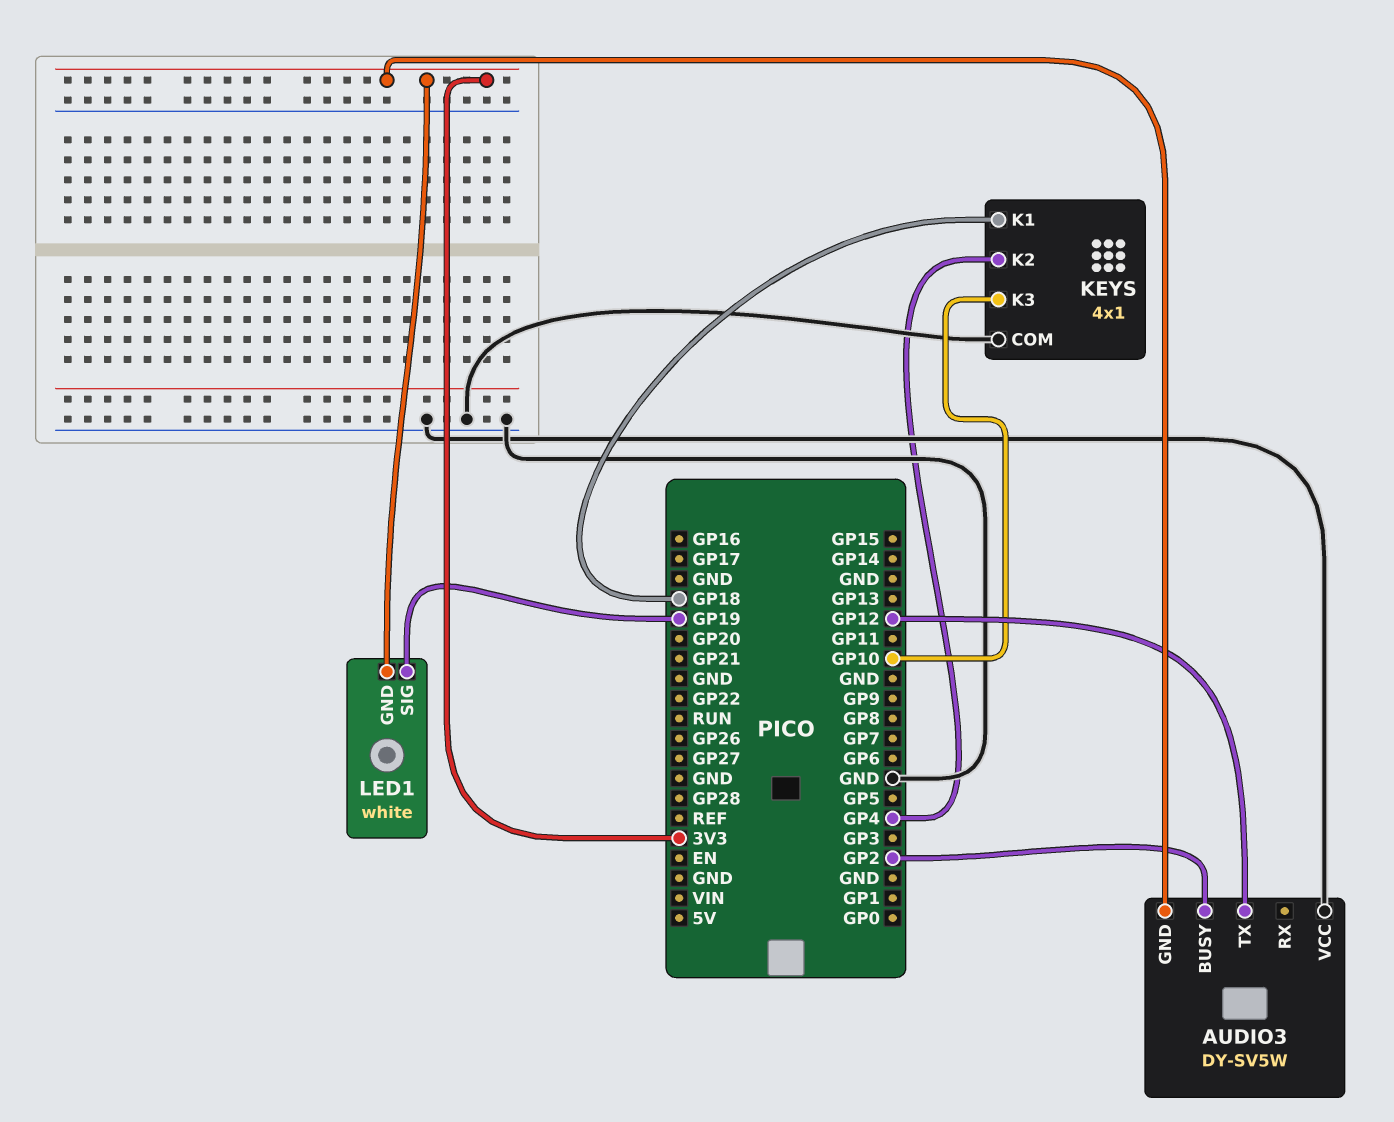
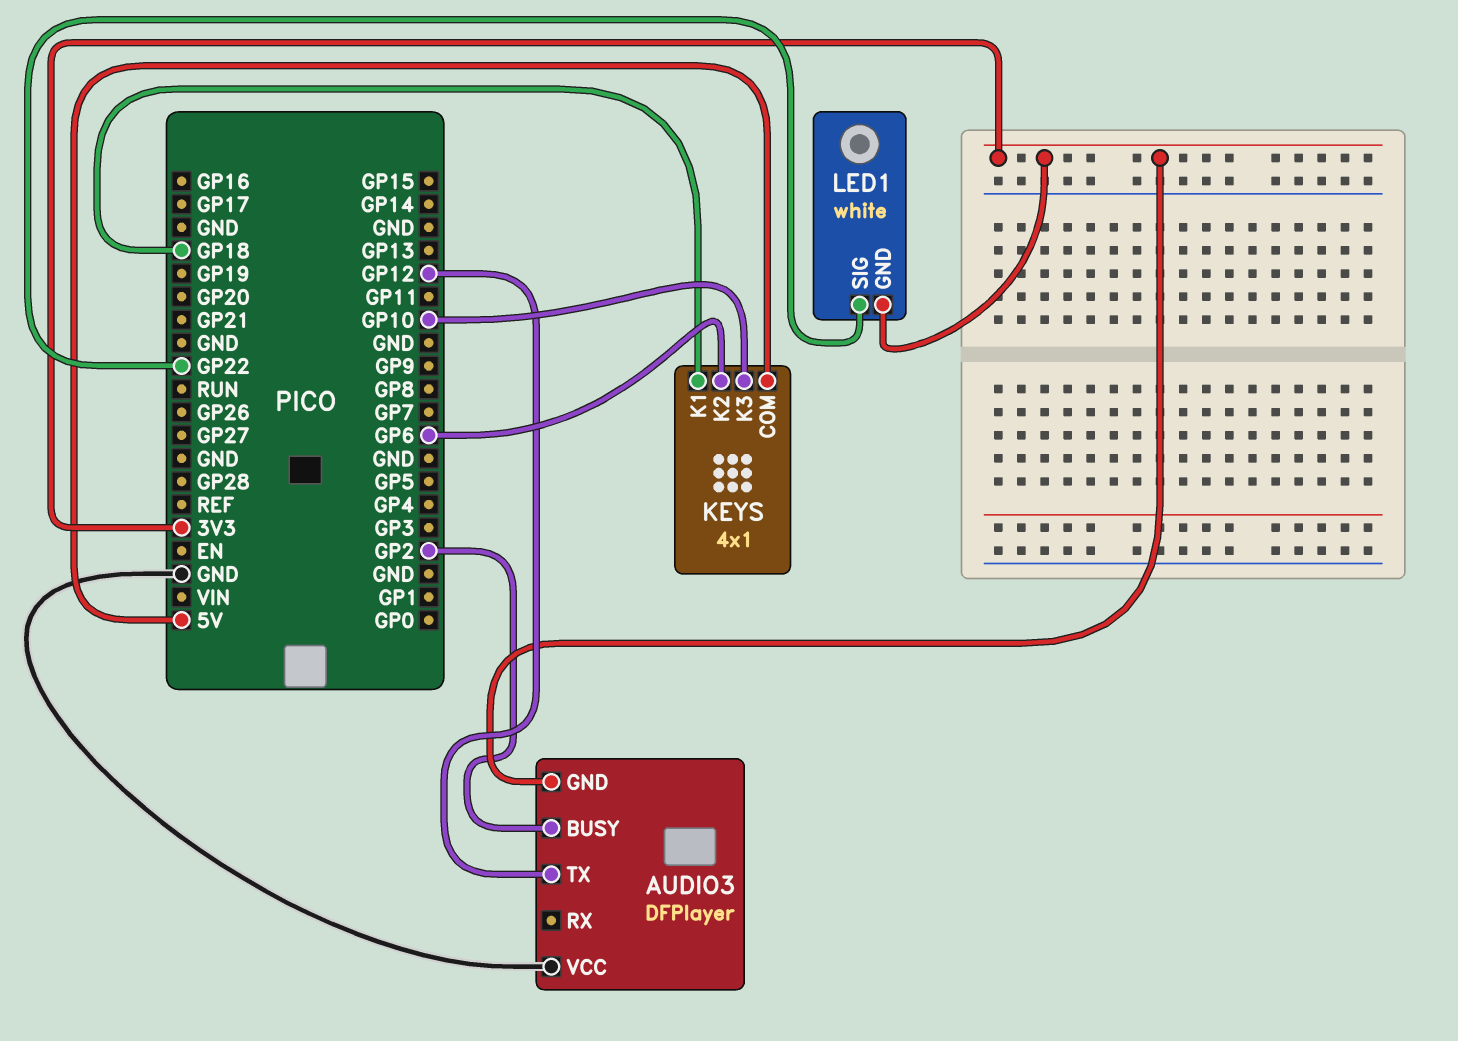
AUDIO3: DY-SV5W -> DFPlayer
KEYS pin COM: GND -> 5V
KEYS pin K2: GP4 -> GP6
LED1 pin SIG: GP19 -> GP22

